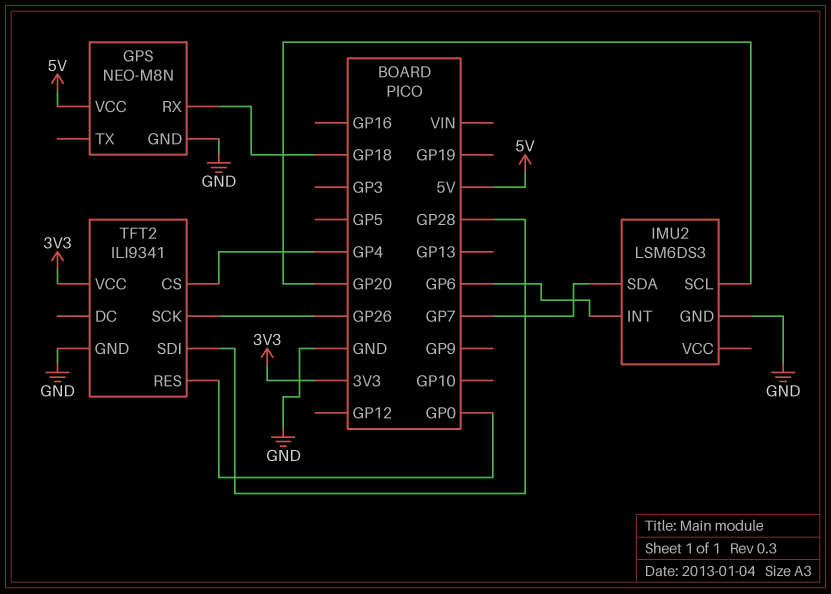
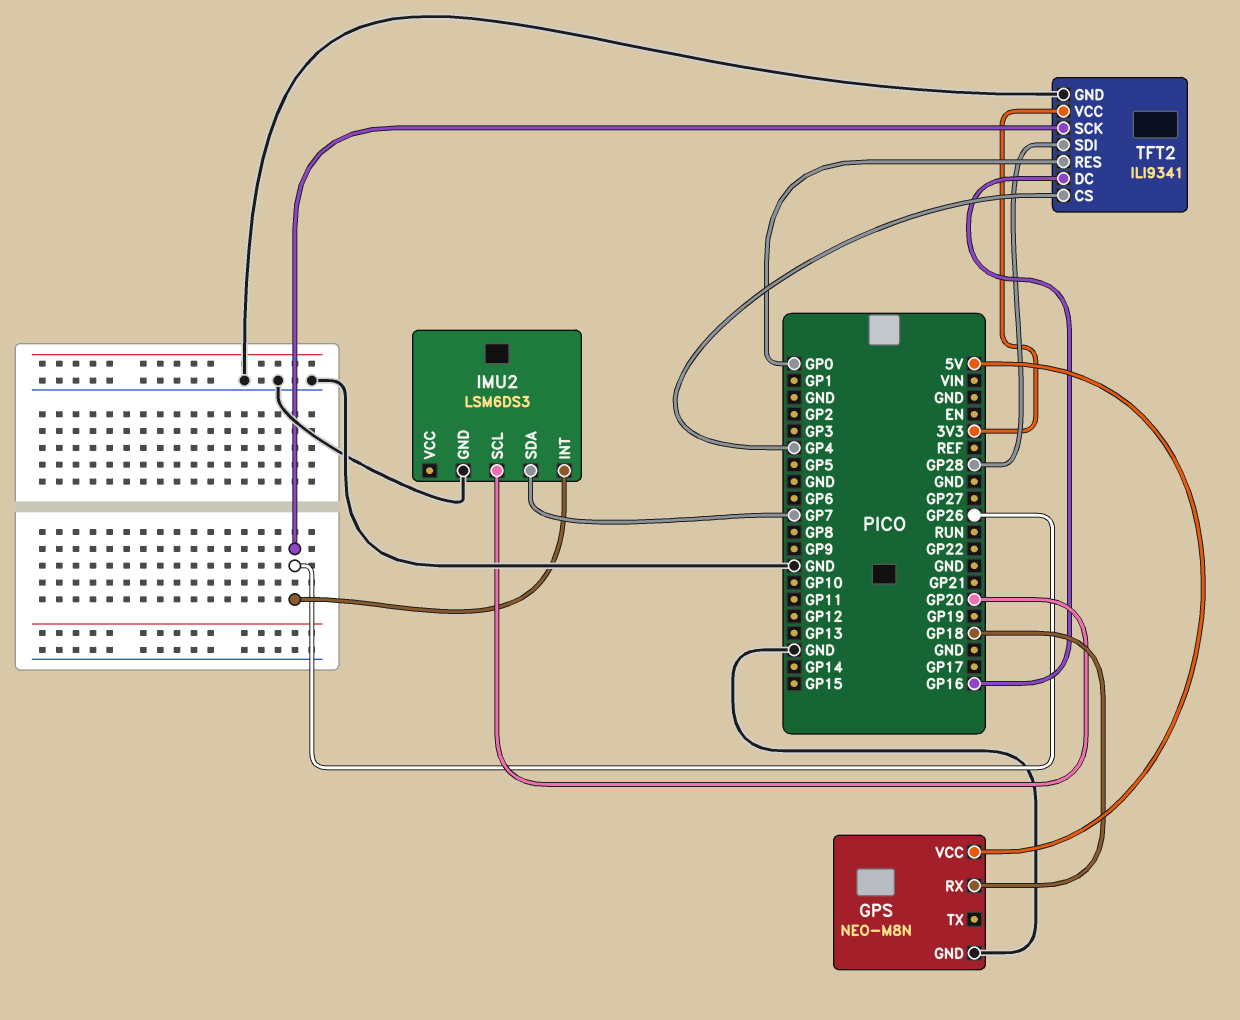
IMU2 pin INT: GP6 -> GP26
TFT2 pin DC: none -> GP16

